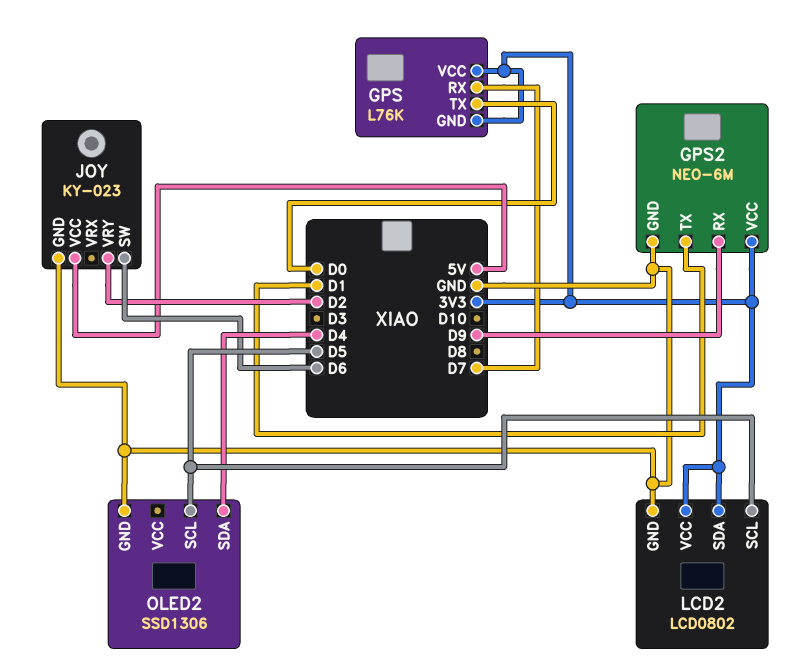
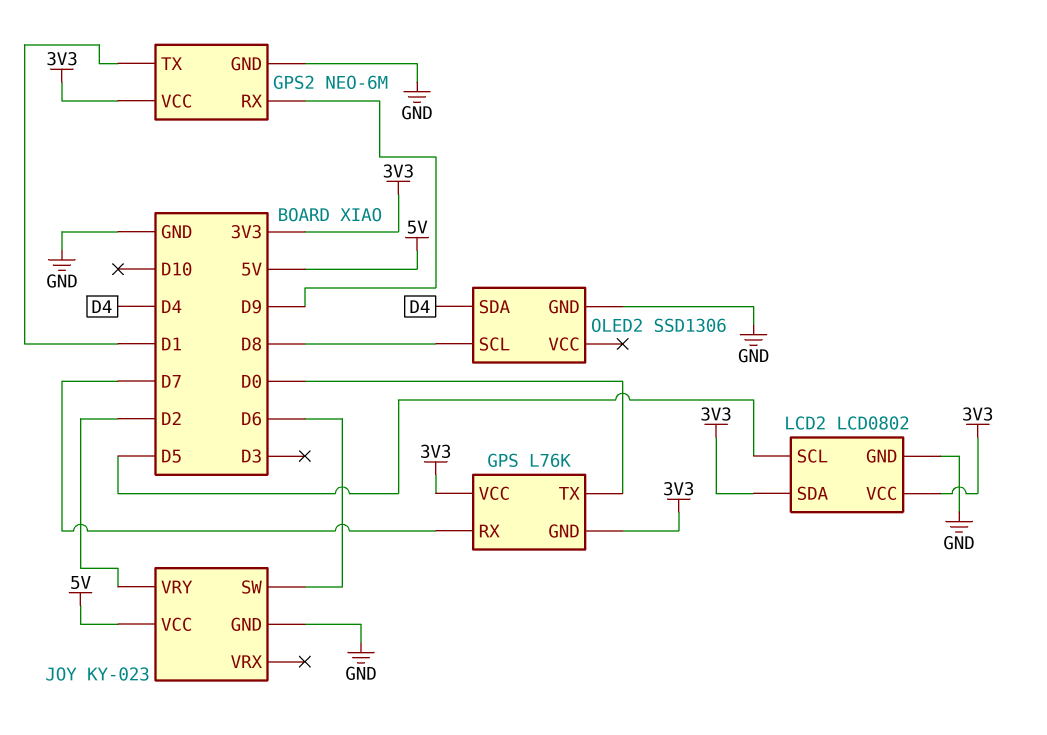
OLED2 pin SCL: D5 -> D8

